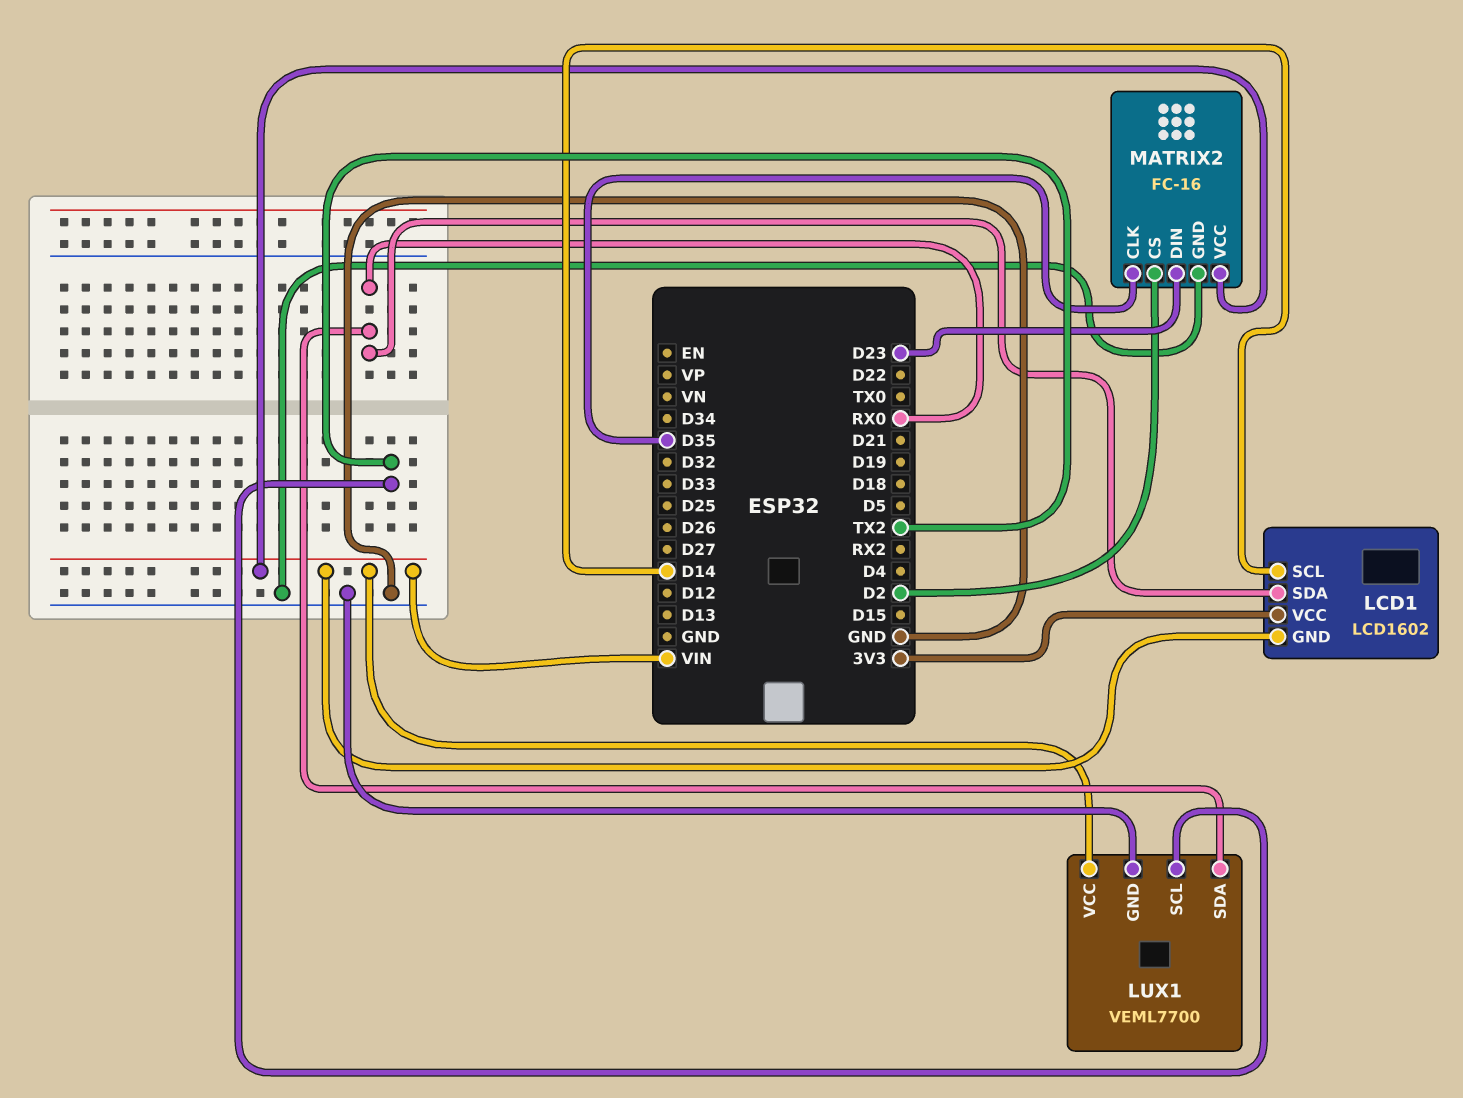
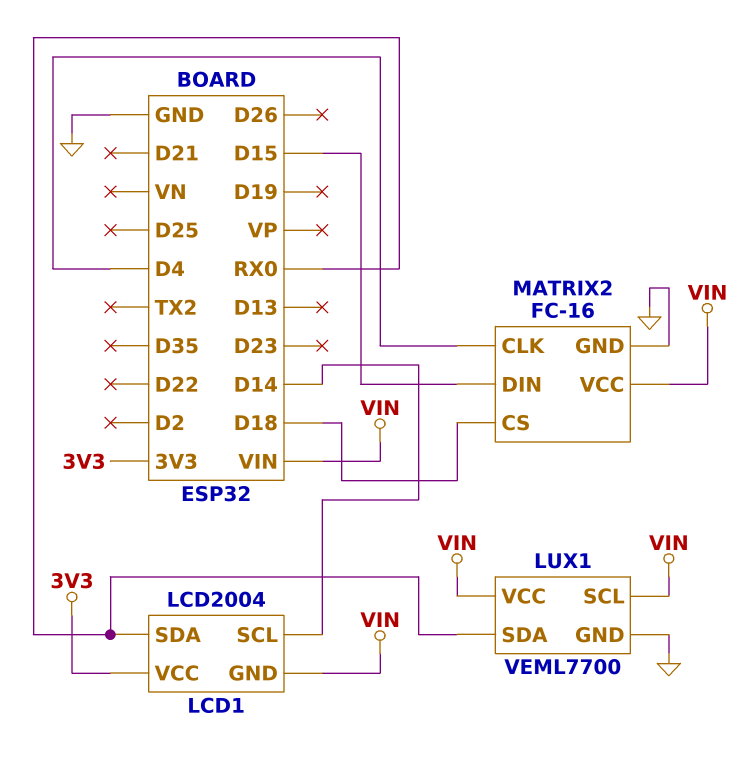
LCD1: LCD1602 -> LCD2004
LUX1 pin SCL: TX2 -> VIN
MATRIX2 pin CLK: D35 -> D4
MATRIX2 pin CS: D2 -> D18
MATRIX2 pin DIN: D23 -> D15

